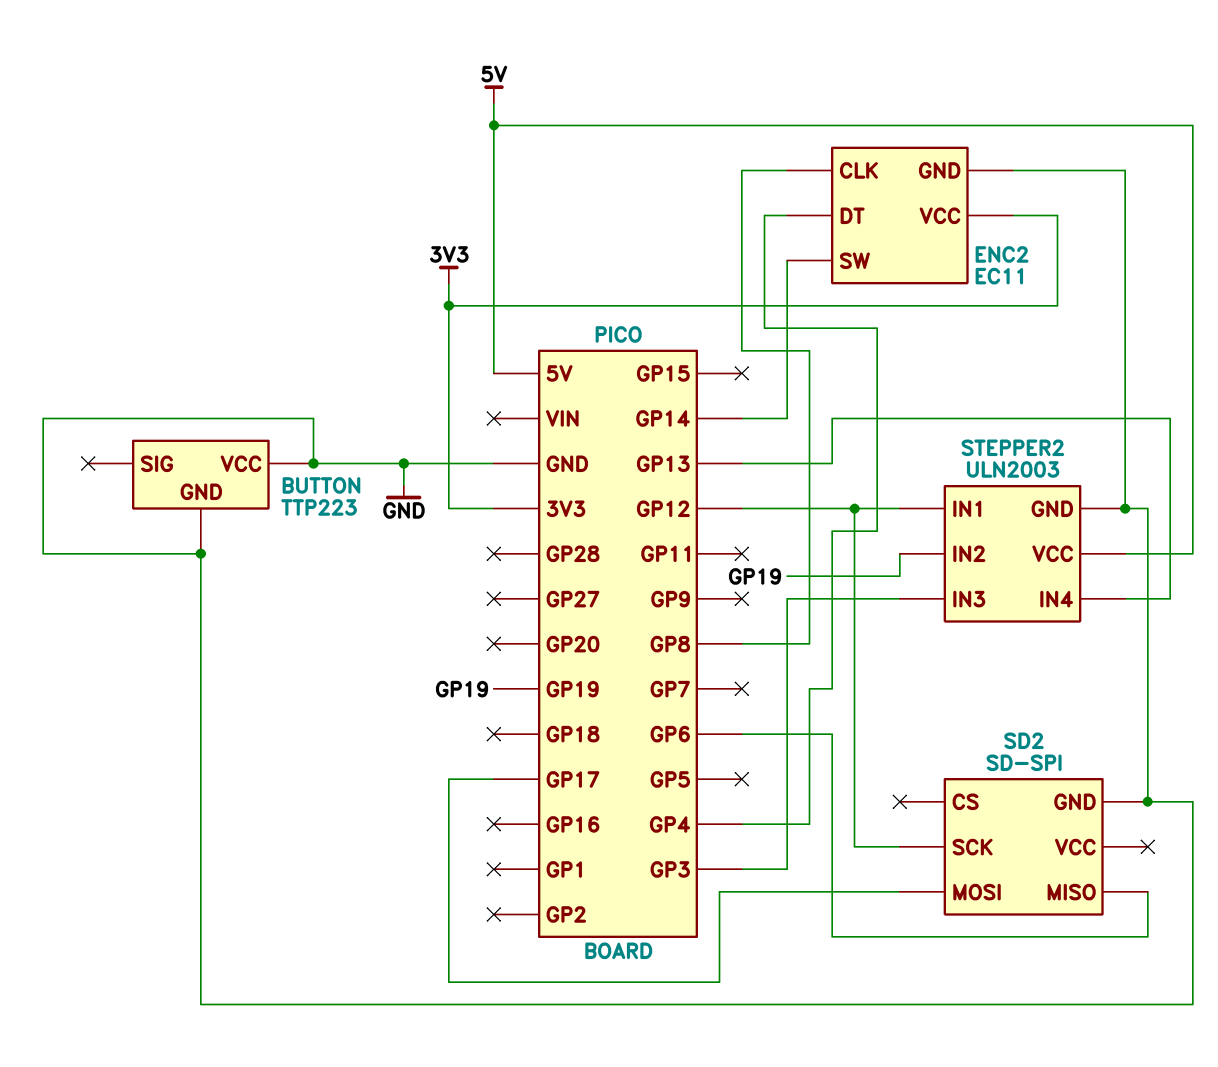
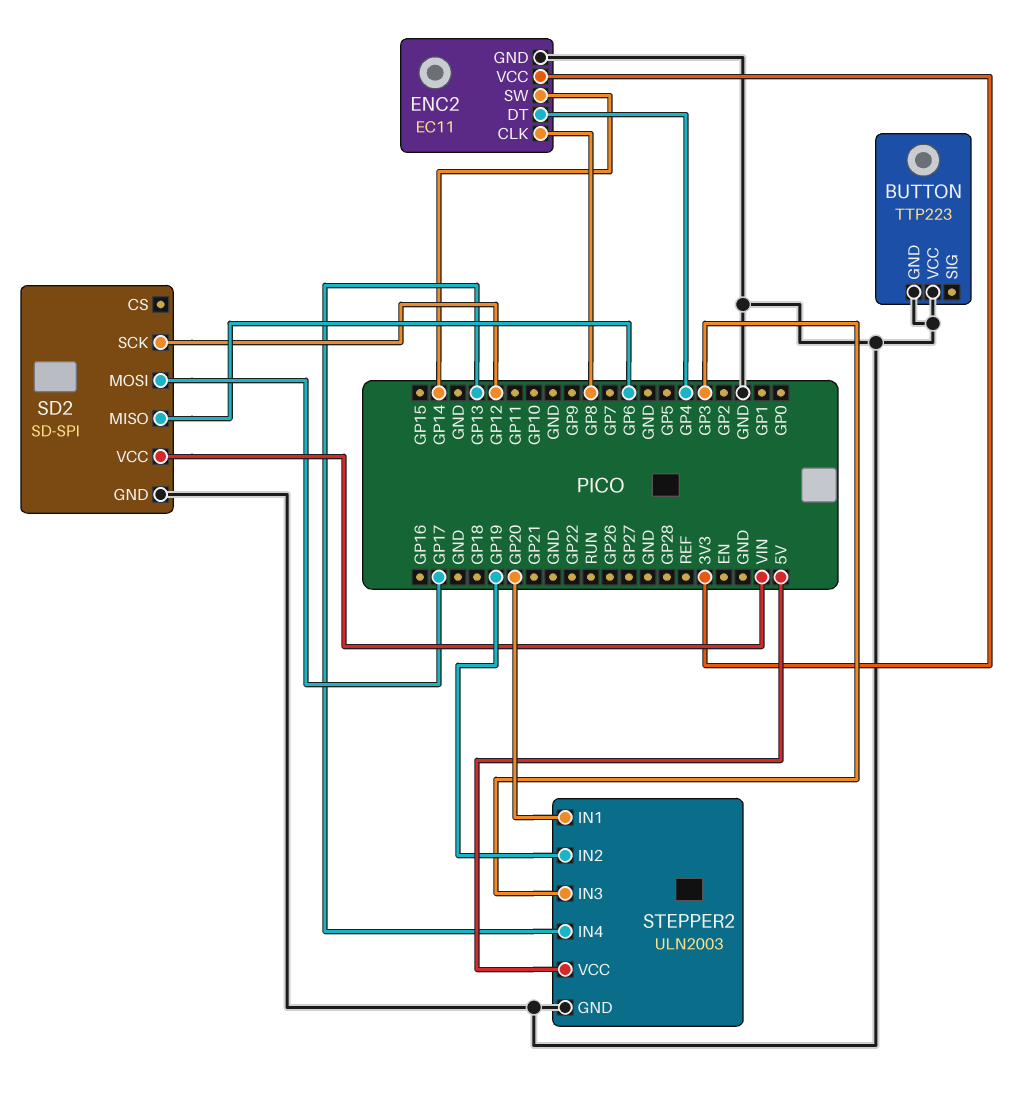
SD2 pin VCC: none -> VIN
STEPPER2 pin IN1: GP12 -> GP20

